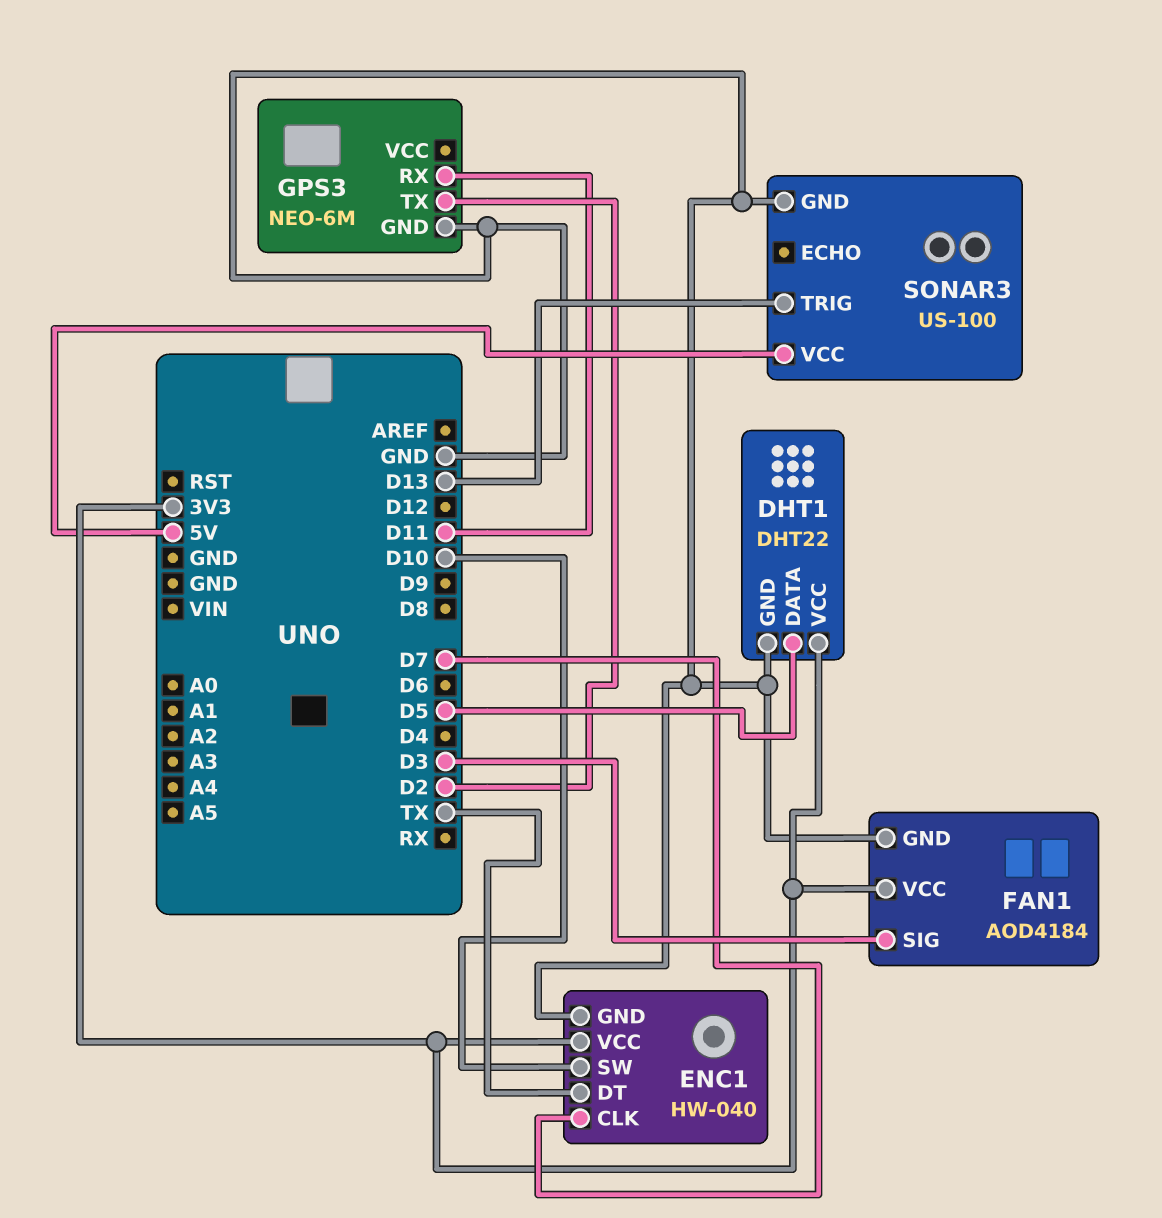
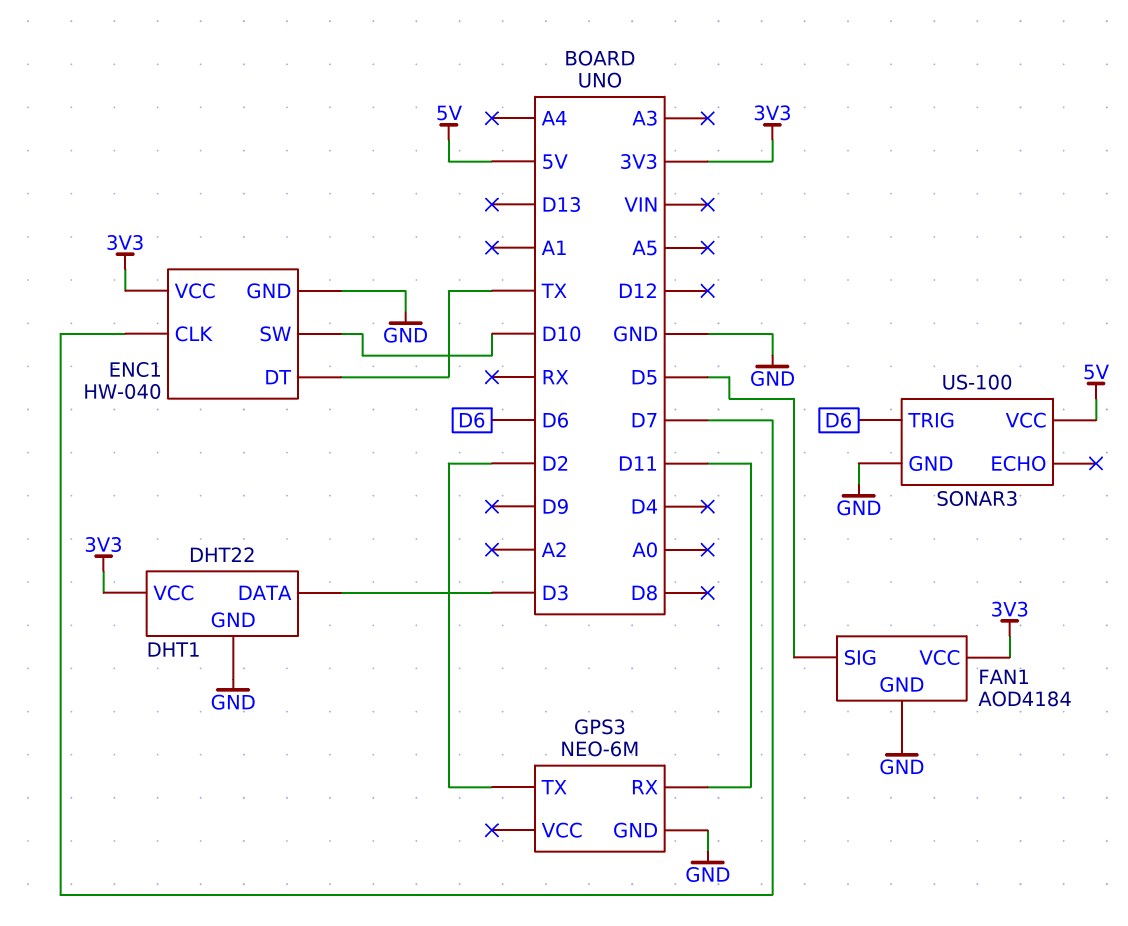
DHT1 pin DATA: D5 -> D3
FAN1 pin SIG: D3 -> D5
SONAR3 pin TRIG: D13 -> D6

